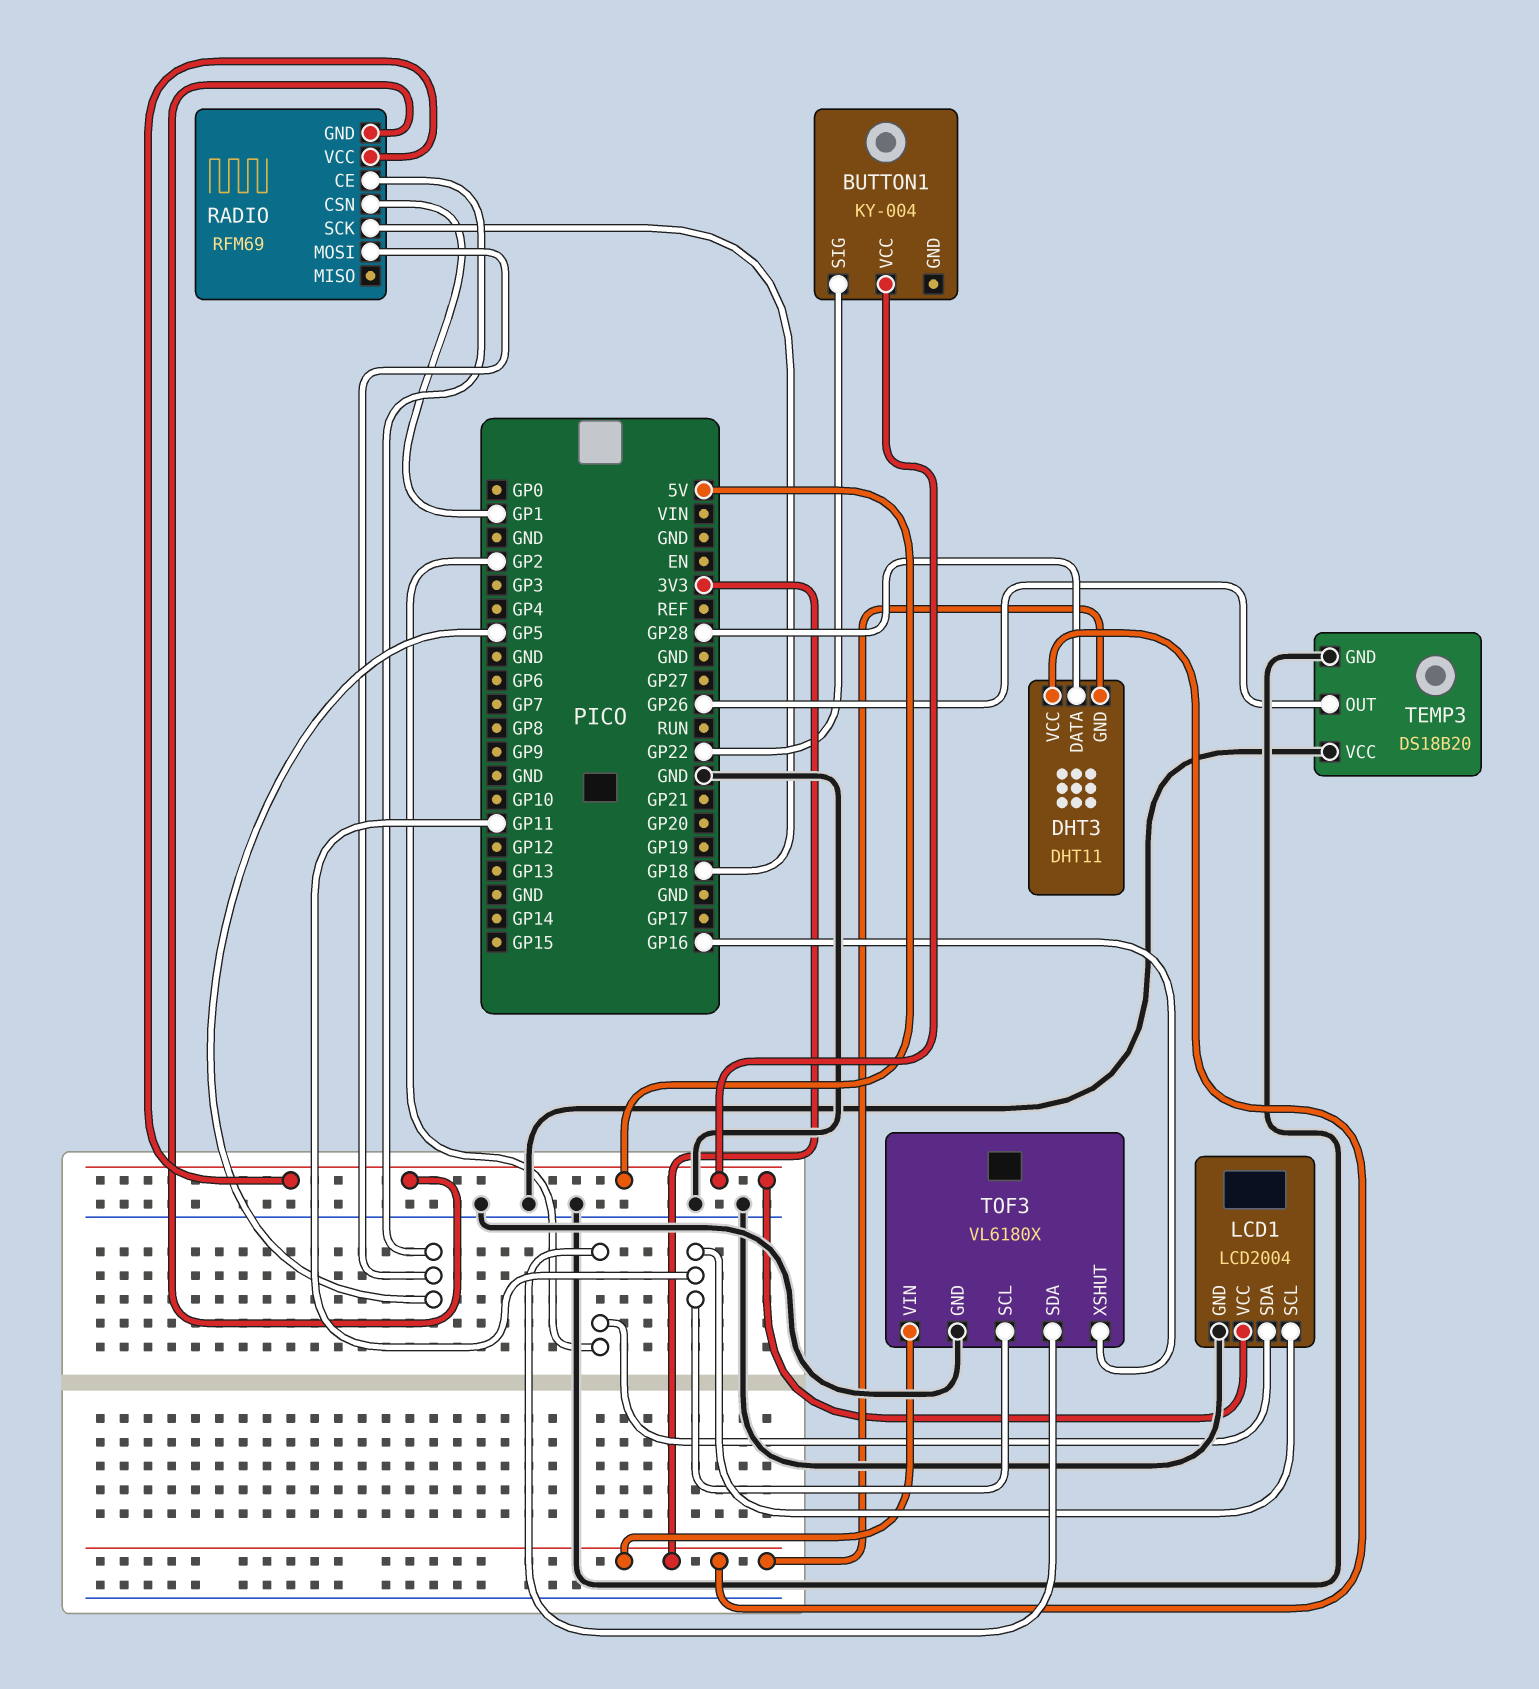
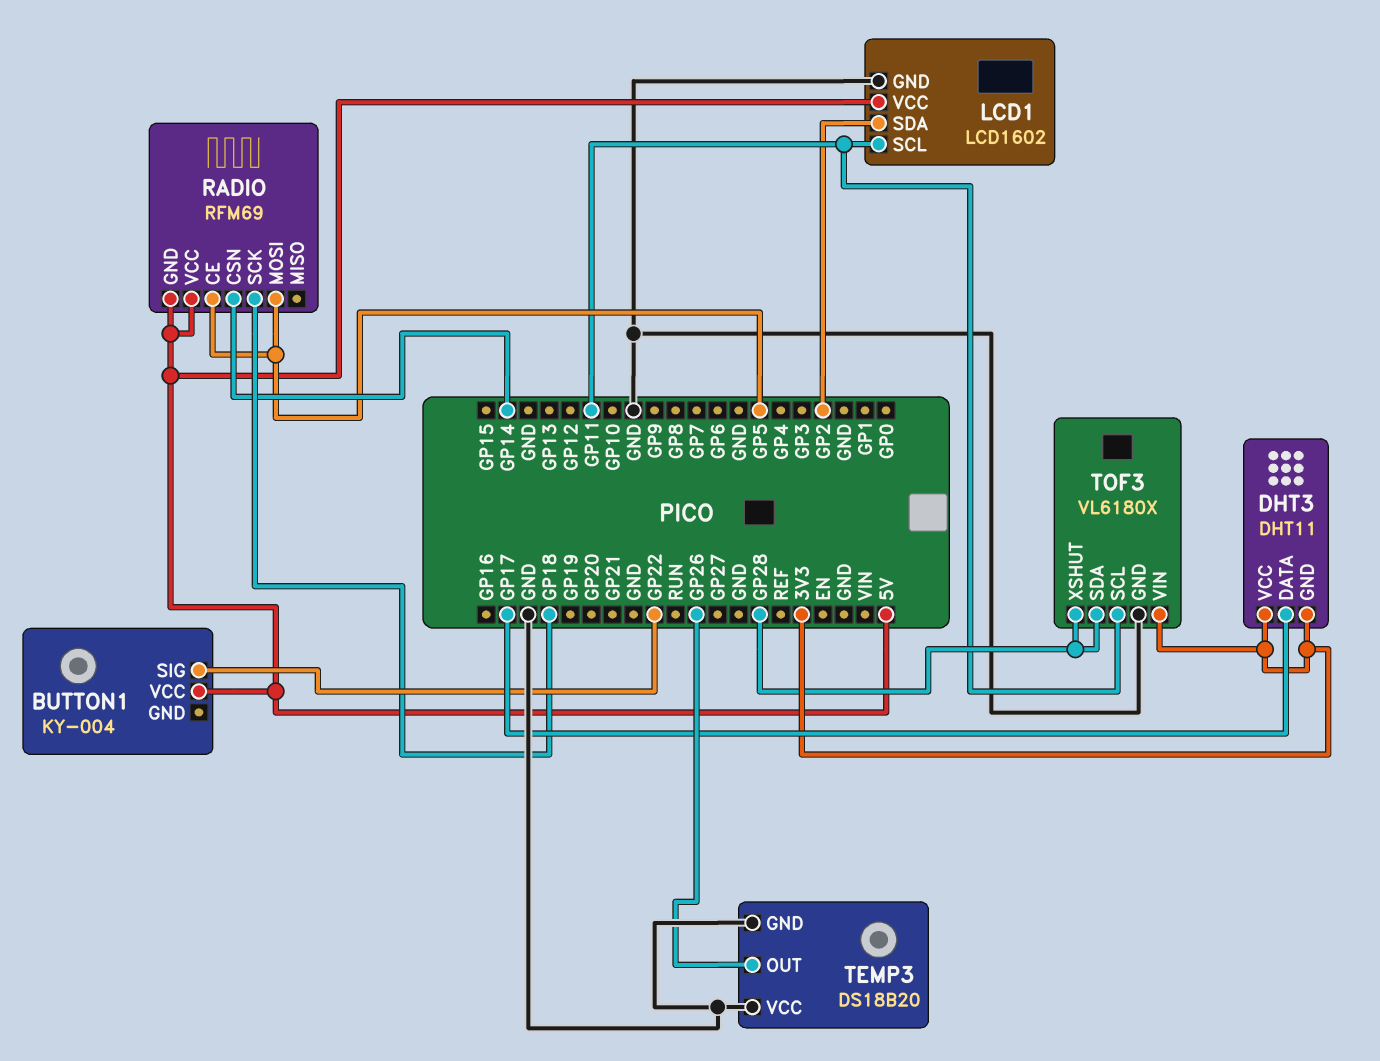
DHT3 pin DATA: GP28 -> GP17
LCD1: LCD2004 -> LCD1602
RADIO pin CSN: GP1 -> GP14
TOF3 pin SDA: GP2 -> GP28
TOF3 pin XSHUT: GP16 -> GP28

